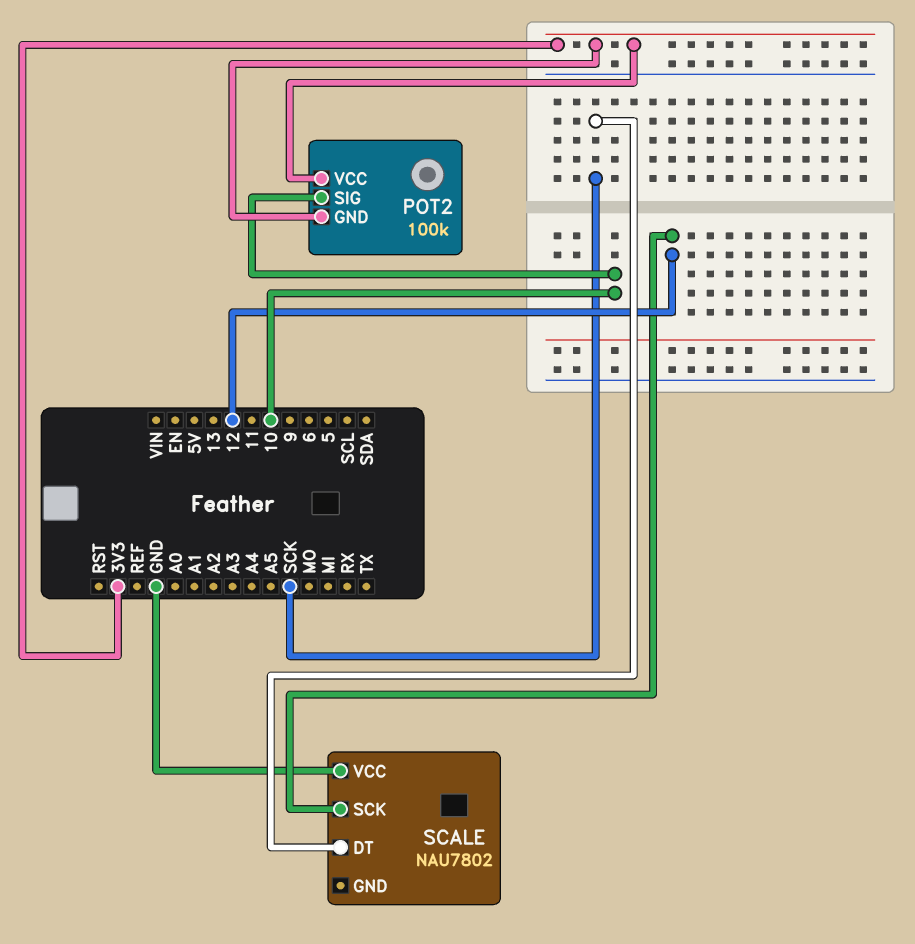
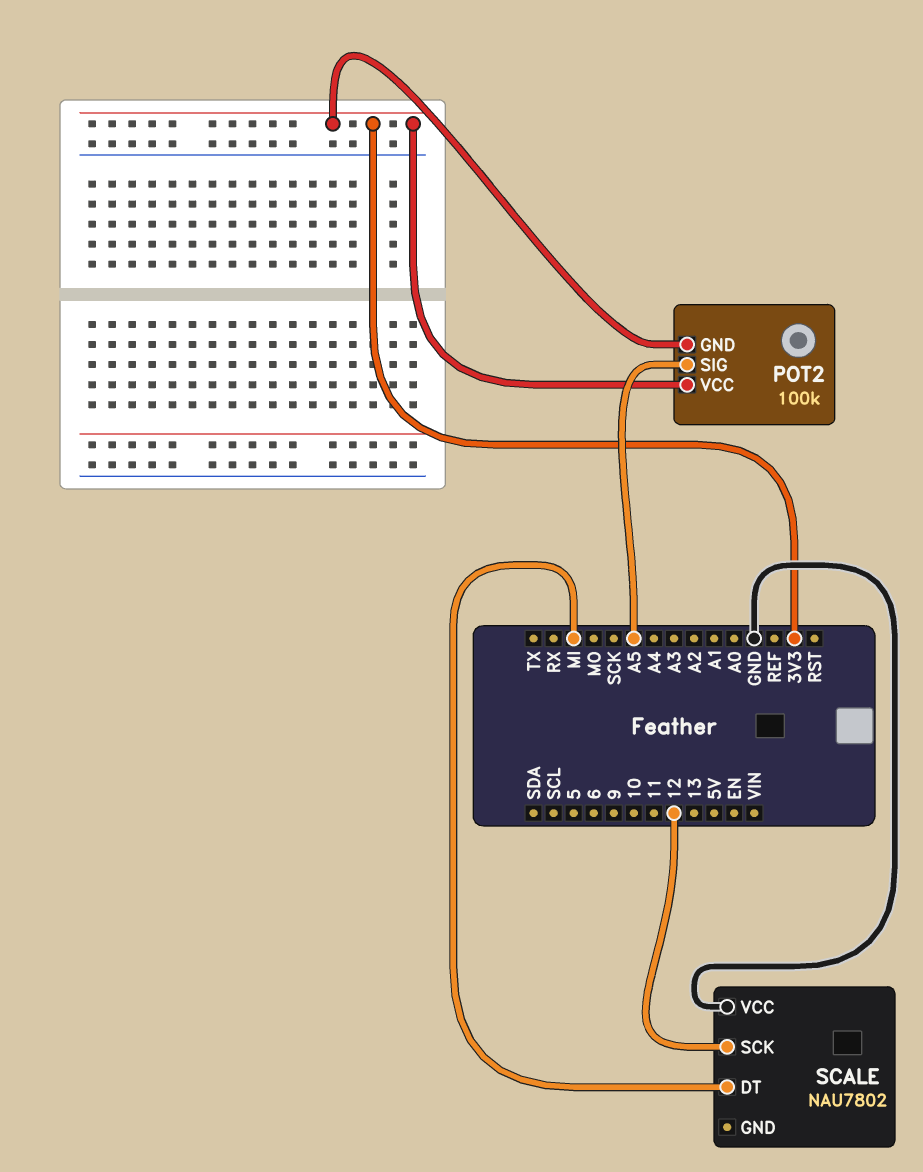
POT2 pin SIG: 10 -> A5
SCALE pin DT: SCK -> MI

